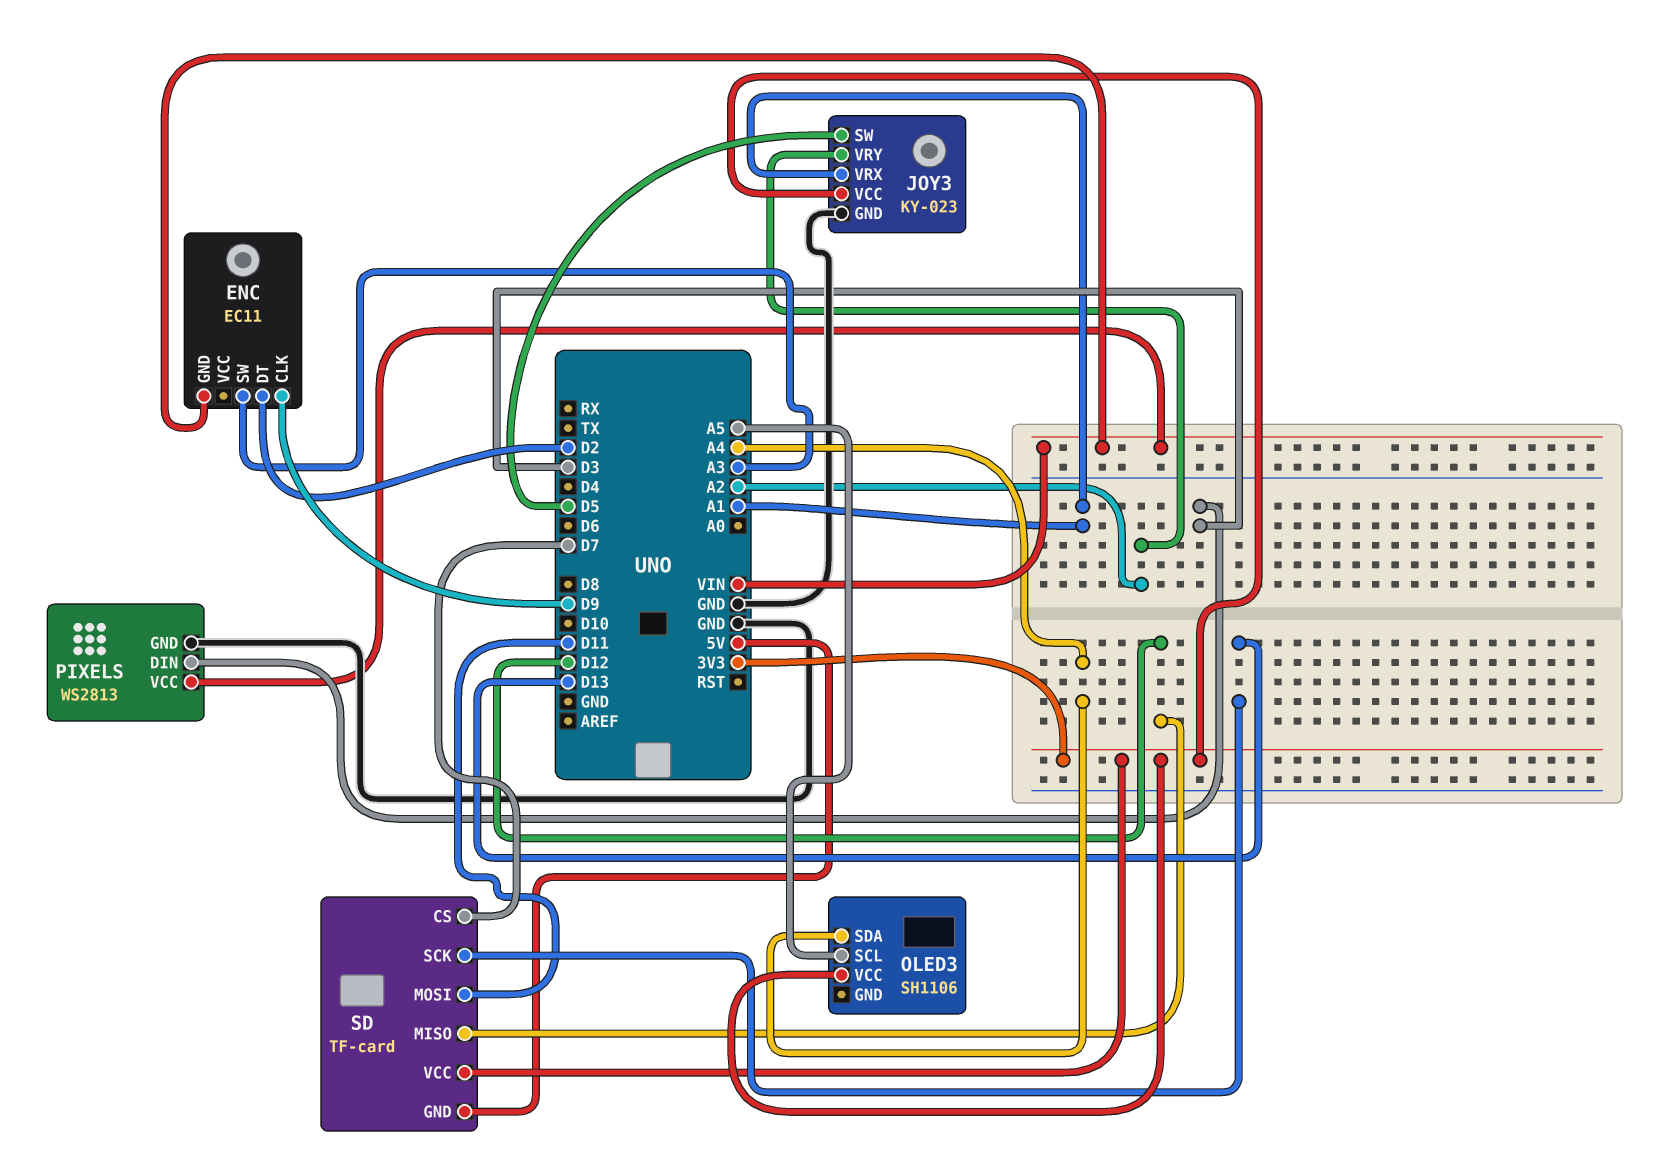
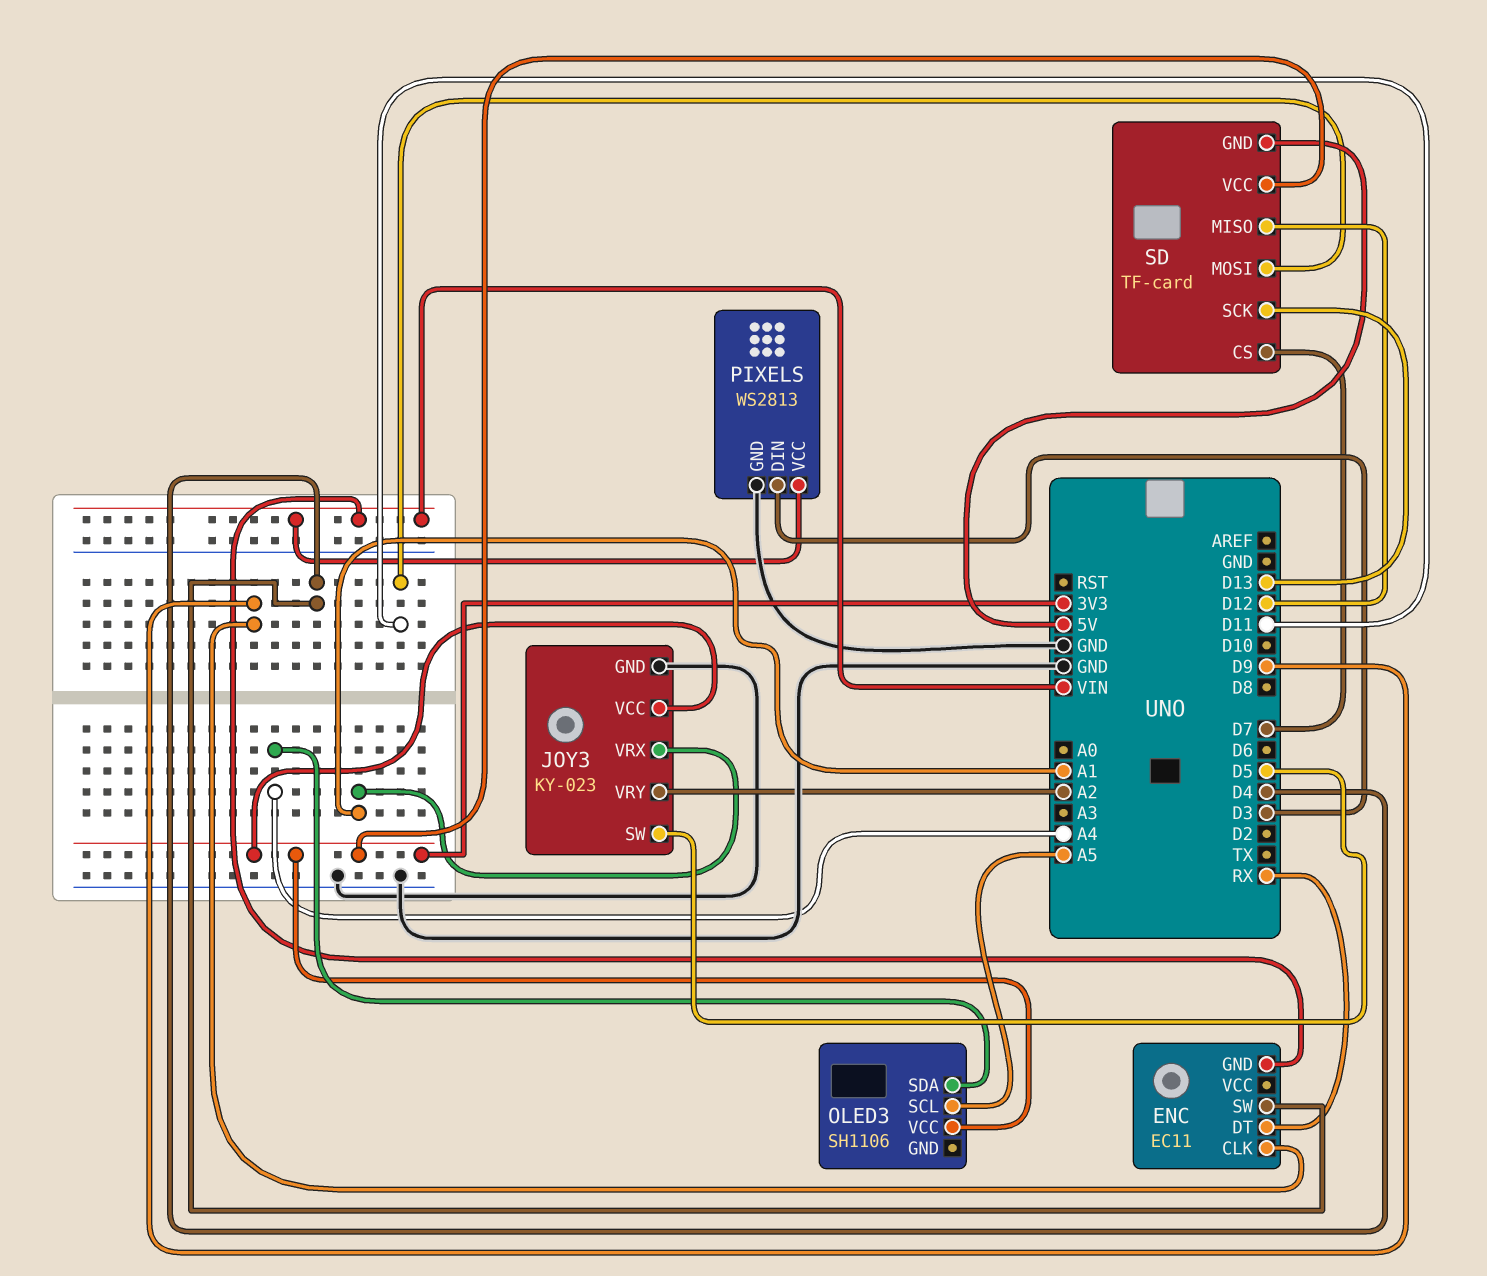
ENC pin DT: D2 -> RX
ENC pin SW: A3 -> D4

